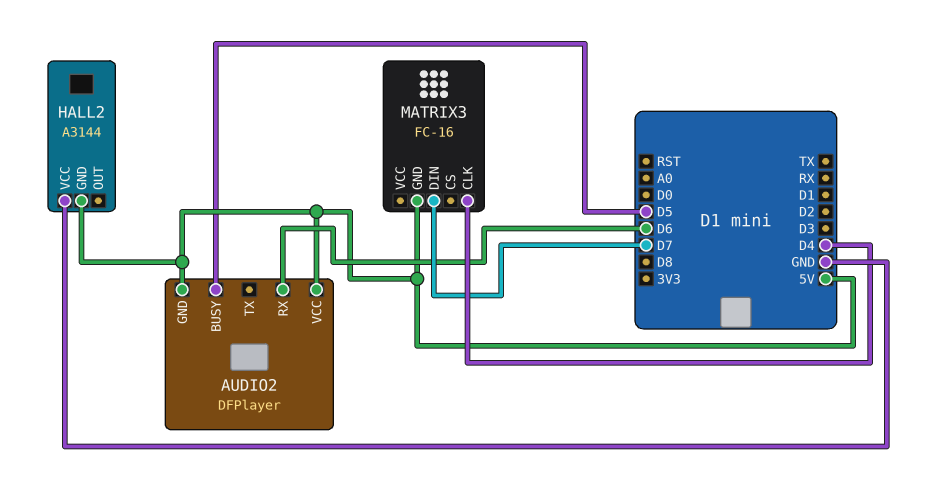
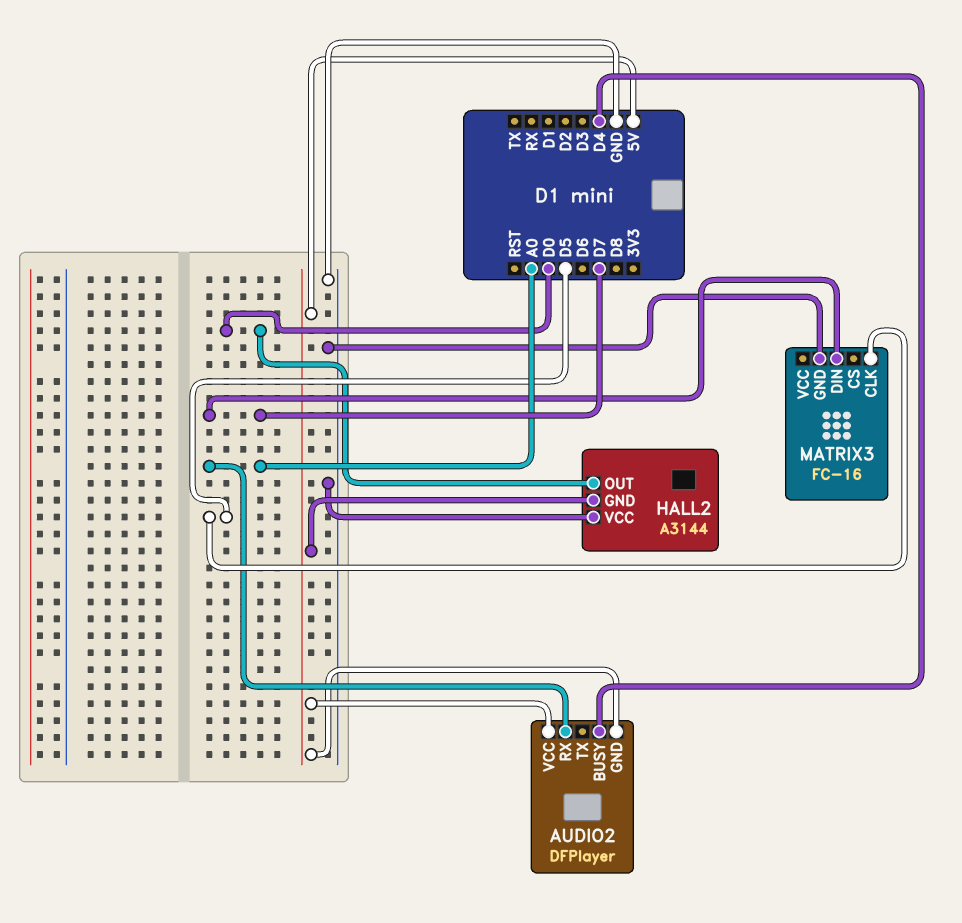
AUDIO2 pin BUSY: D5 -> D4
AUDIO2 pin RX: D6 -> A0
HALL2 pin OUT: none -> D0
MATRIX3 pin CLK: D4 -> D5
MATRIX3 pin GND: 5V -> GND

